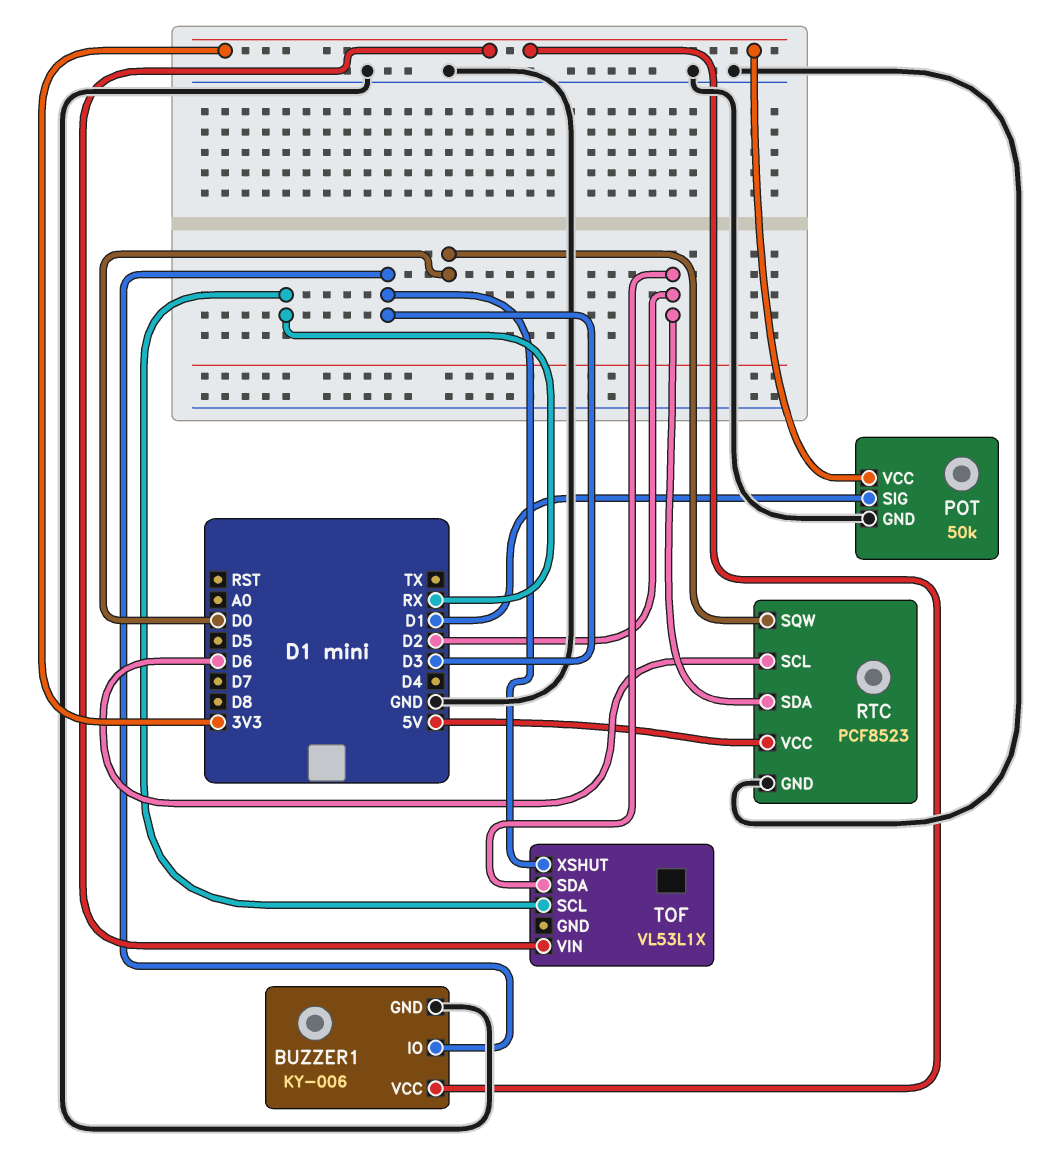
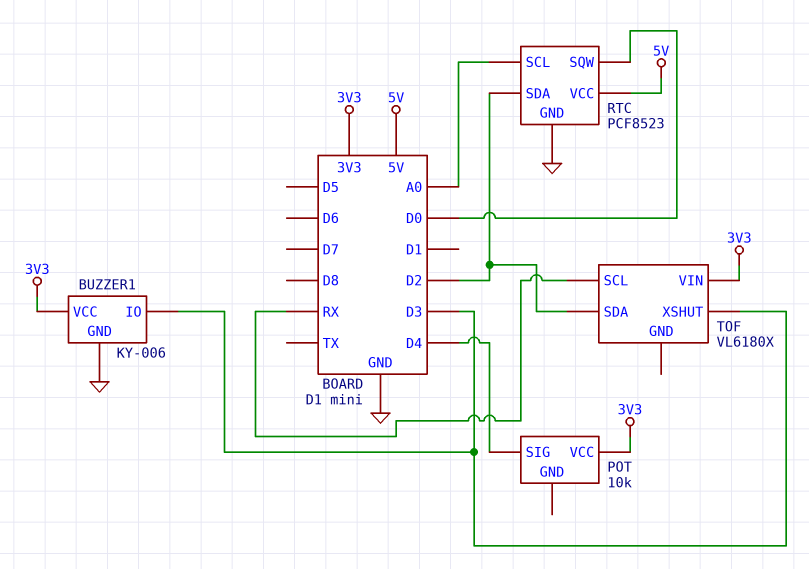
POT: 50k -> 10k
POT pin GND: GND -> none
POT pin SIG: D1 -> D4
RTC pin SCL: D6 -> A0
TOF: VL53L1X -> VL6180X

